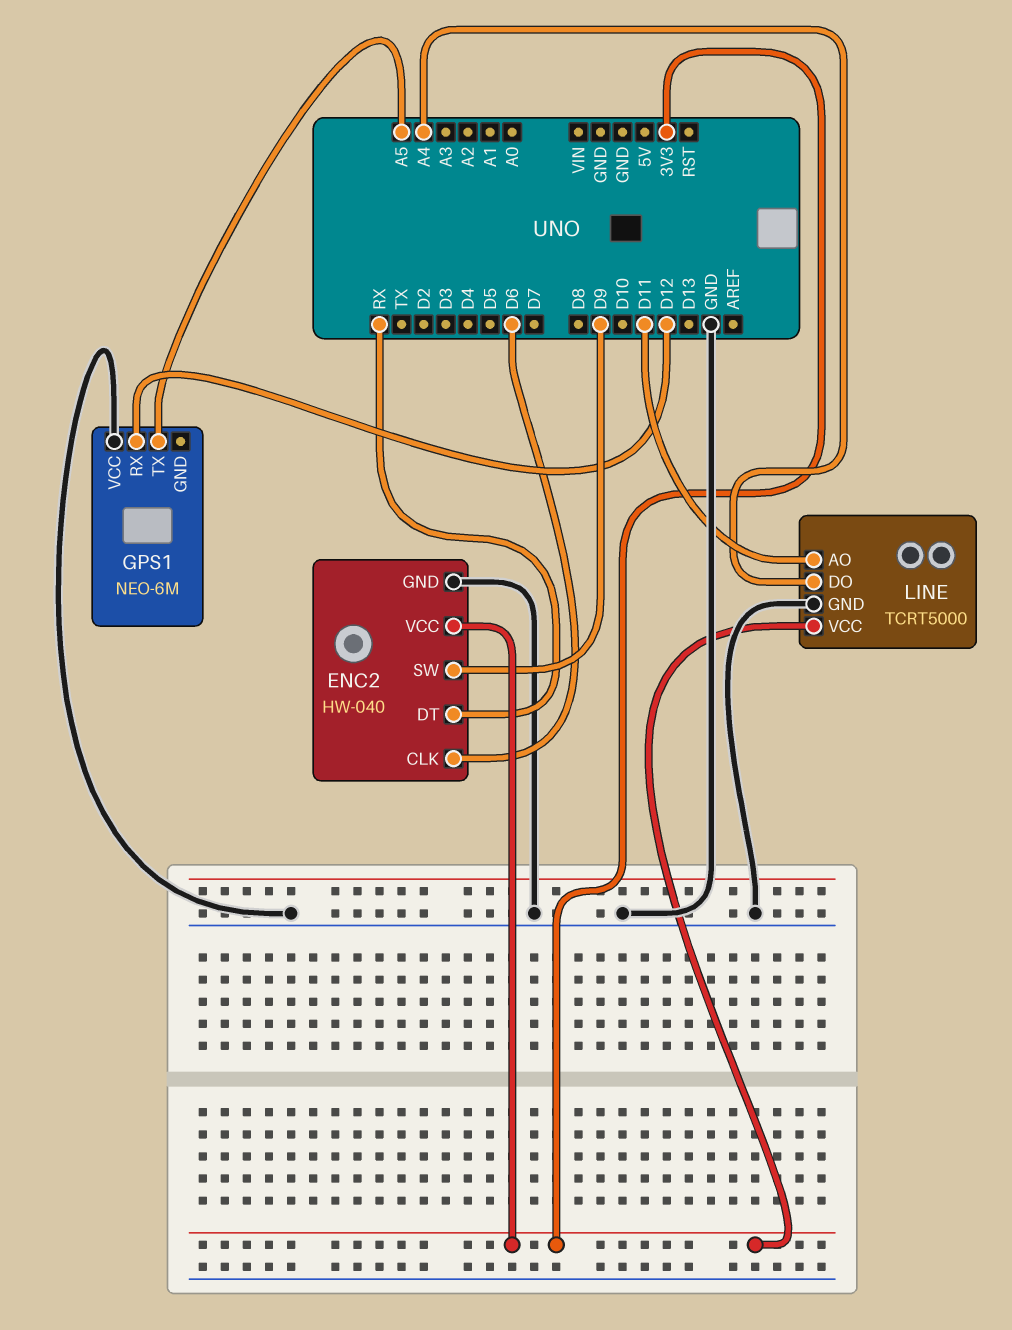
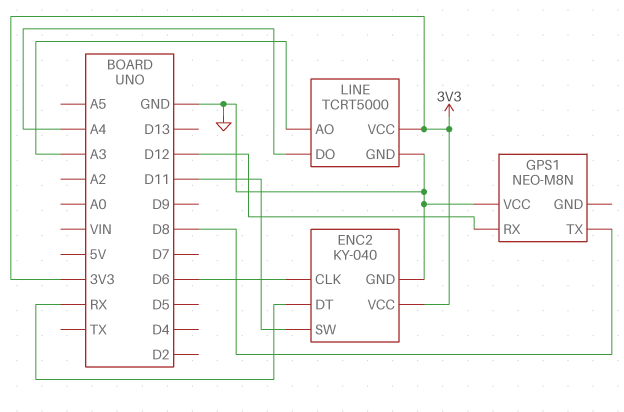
ENC2: HW-040 -> KY-040
ENC2 pin SW: D9 -> D11
GPS1: NEO-6M -> NEO-M8N
GPS1 pin TX: A5 -> D8
LINE pin AO: D11 -> A3

